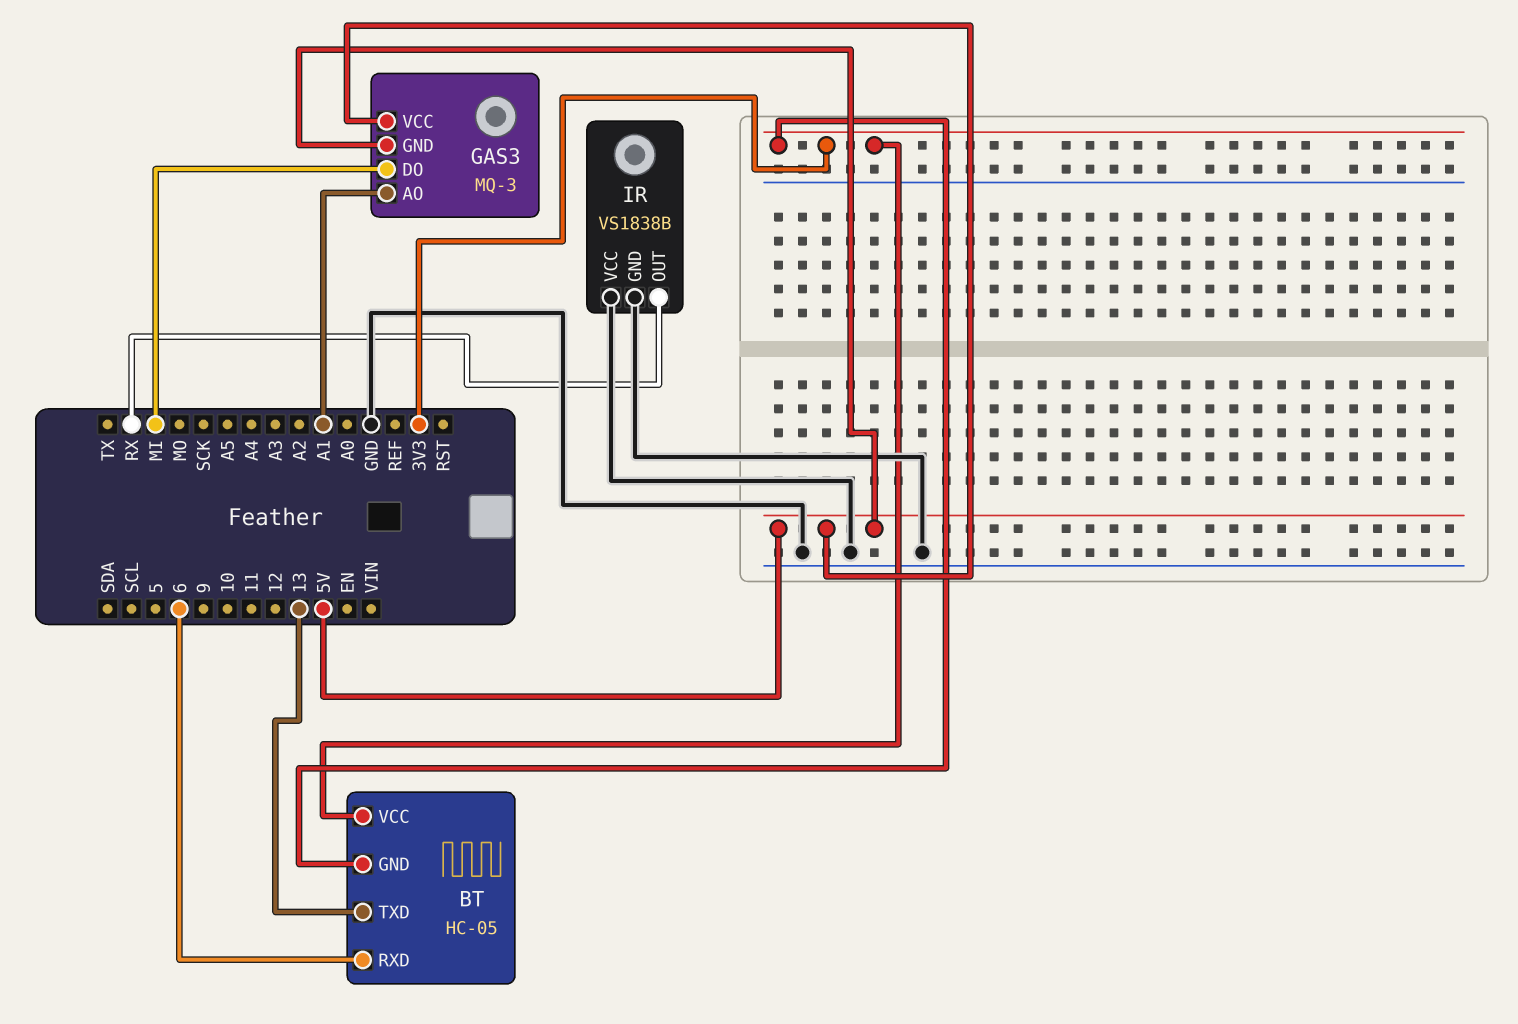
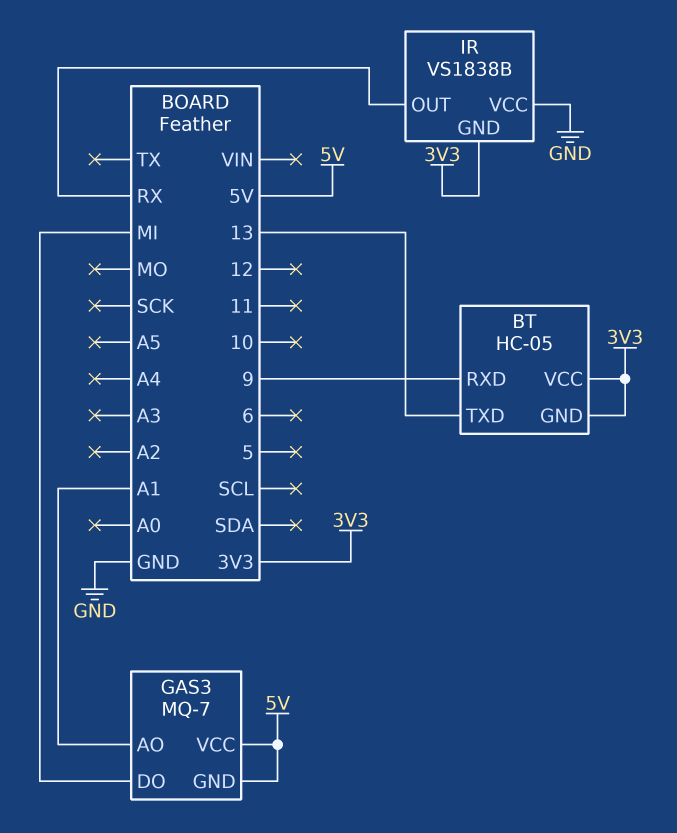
BT pin RXD: 6 -> 9
GAS3: MQ-3 -> MQ-7
IR pin GND: GND -> 3V3

